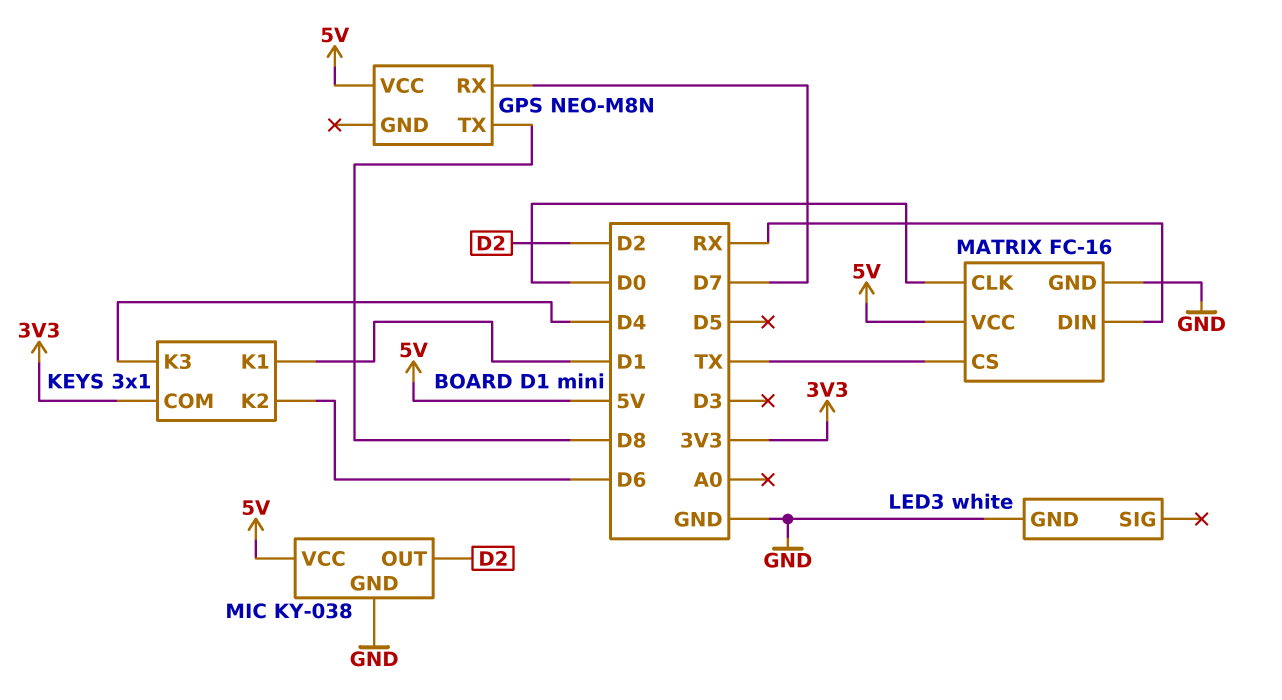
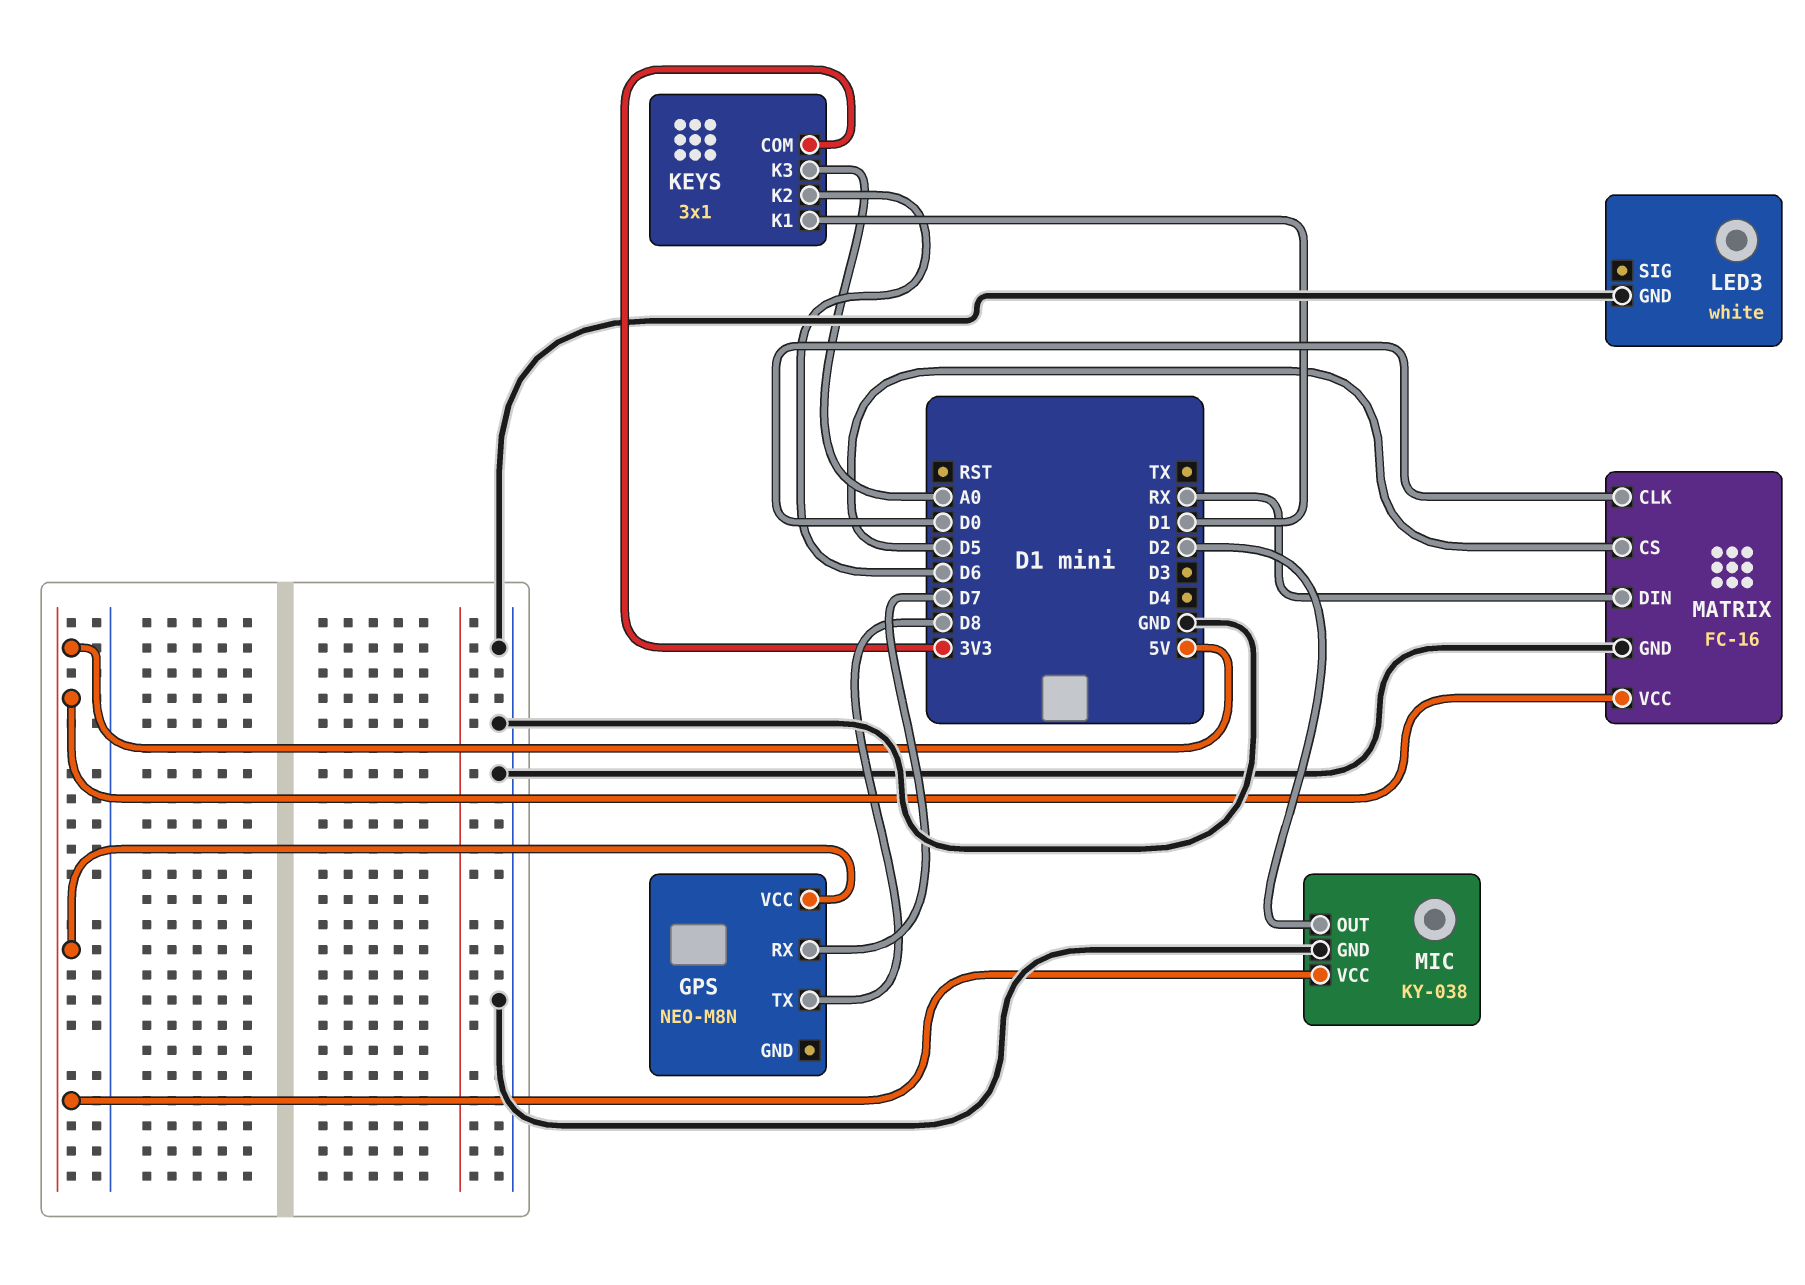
KEYS pin K3: D4 -> A0
MATRIX pin CS: TX -> D5

